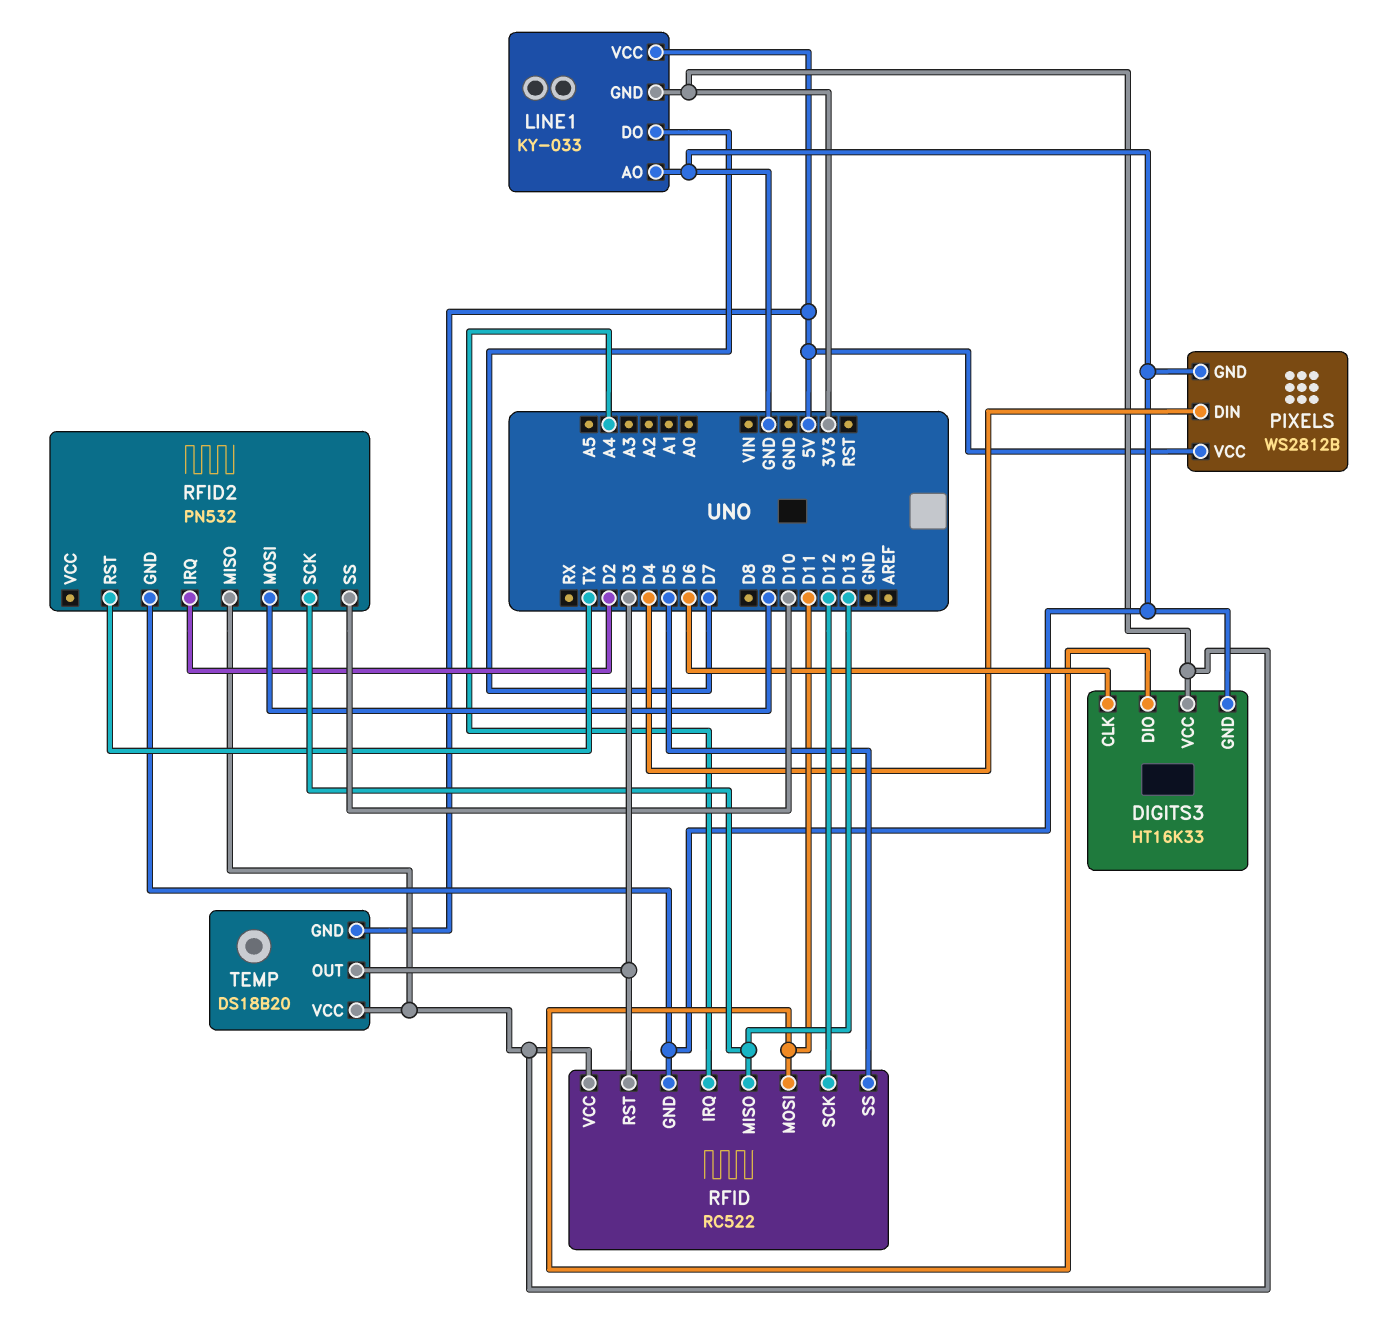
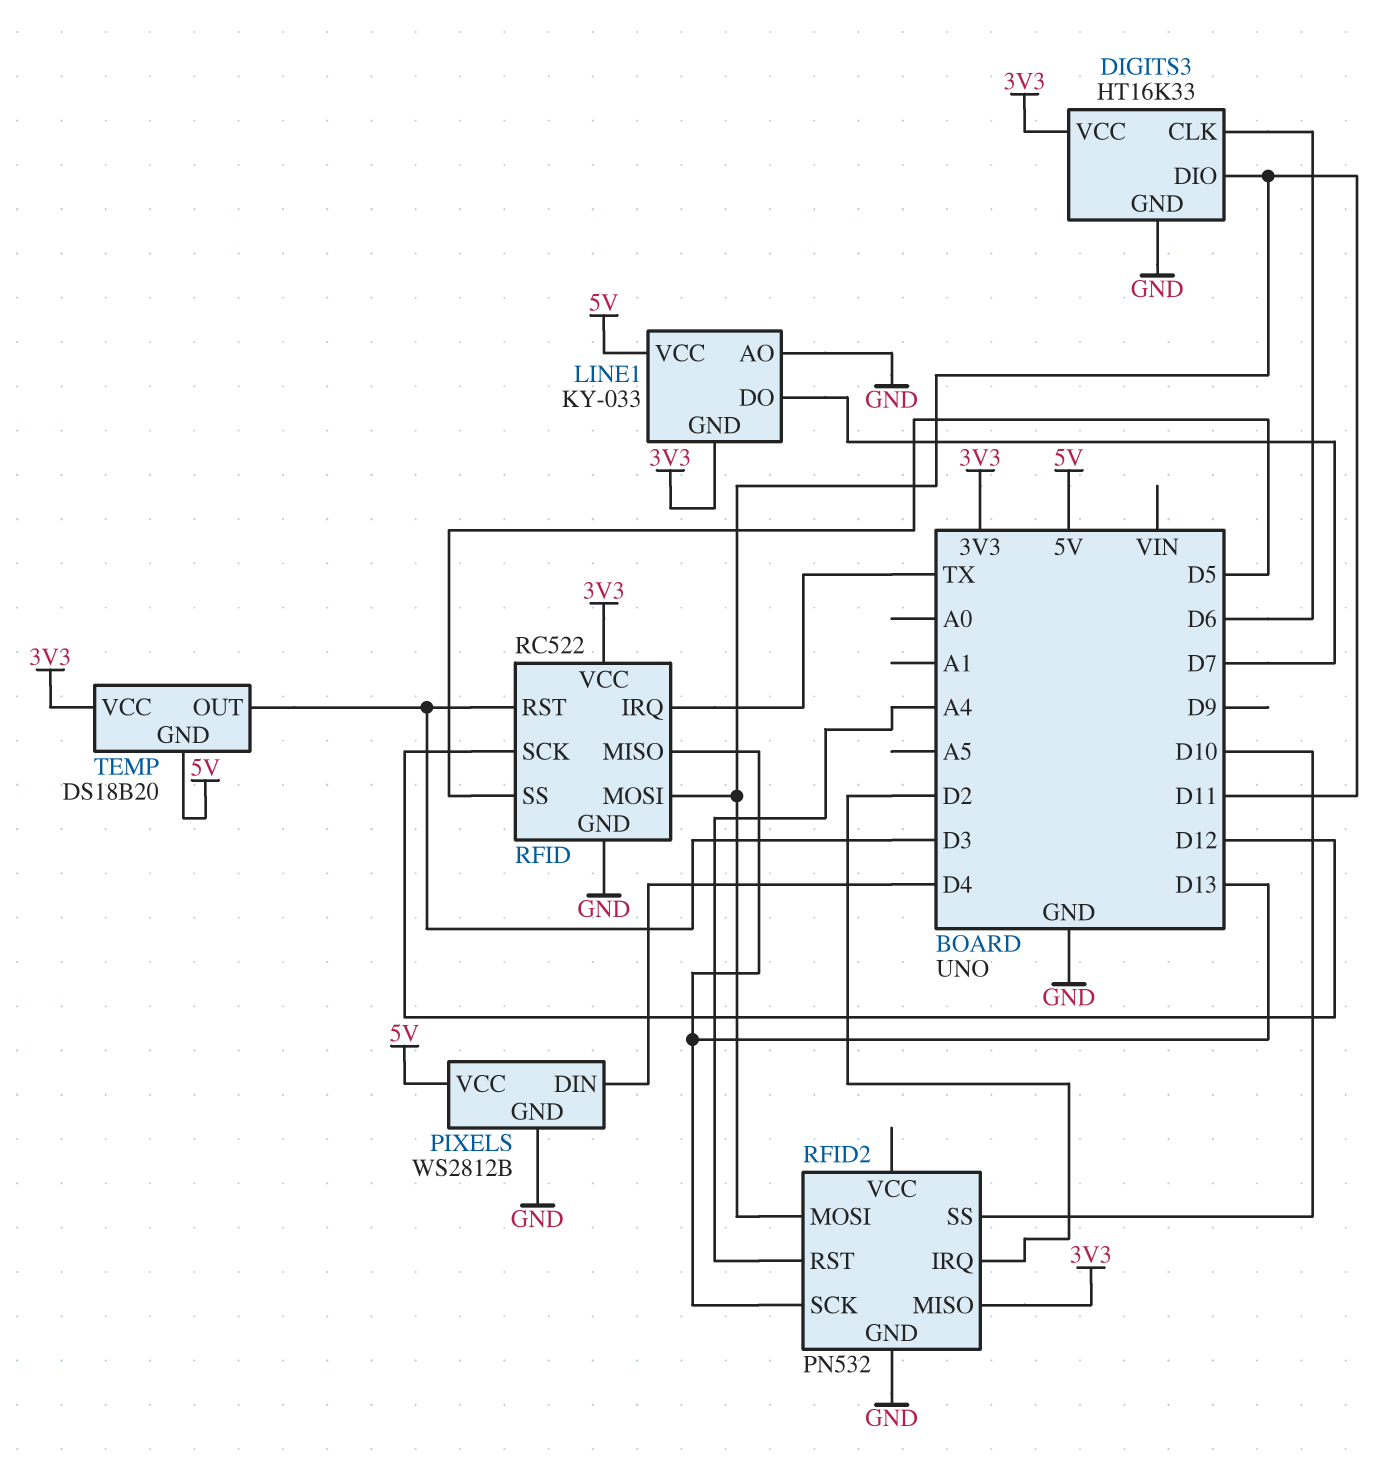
RFID pin IRQ: A4 -> TX
RFID2 pin MOSI: D9 -> D11
RFID2 pin RST: TX -> A4

